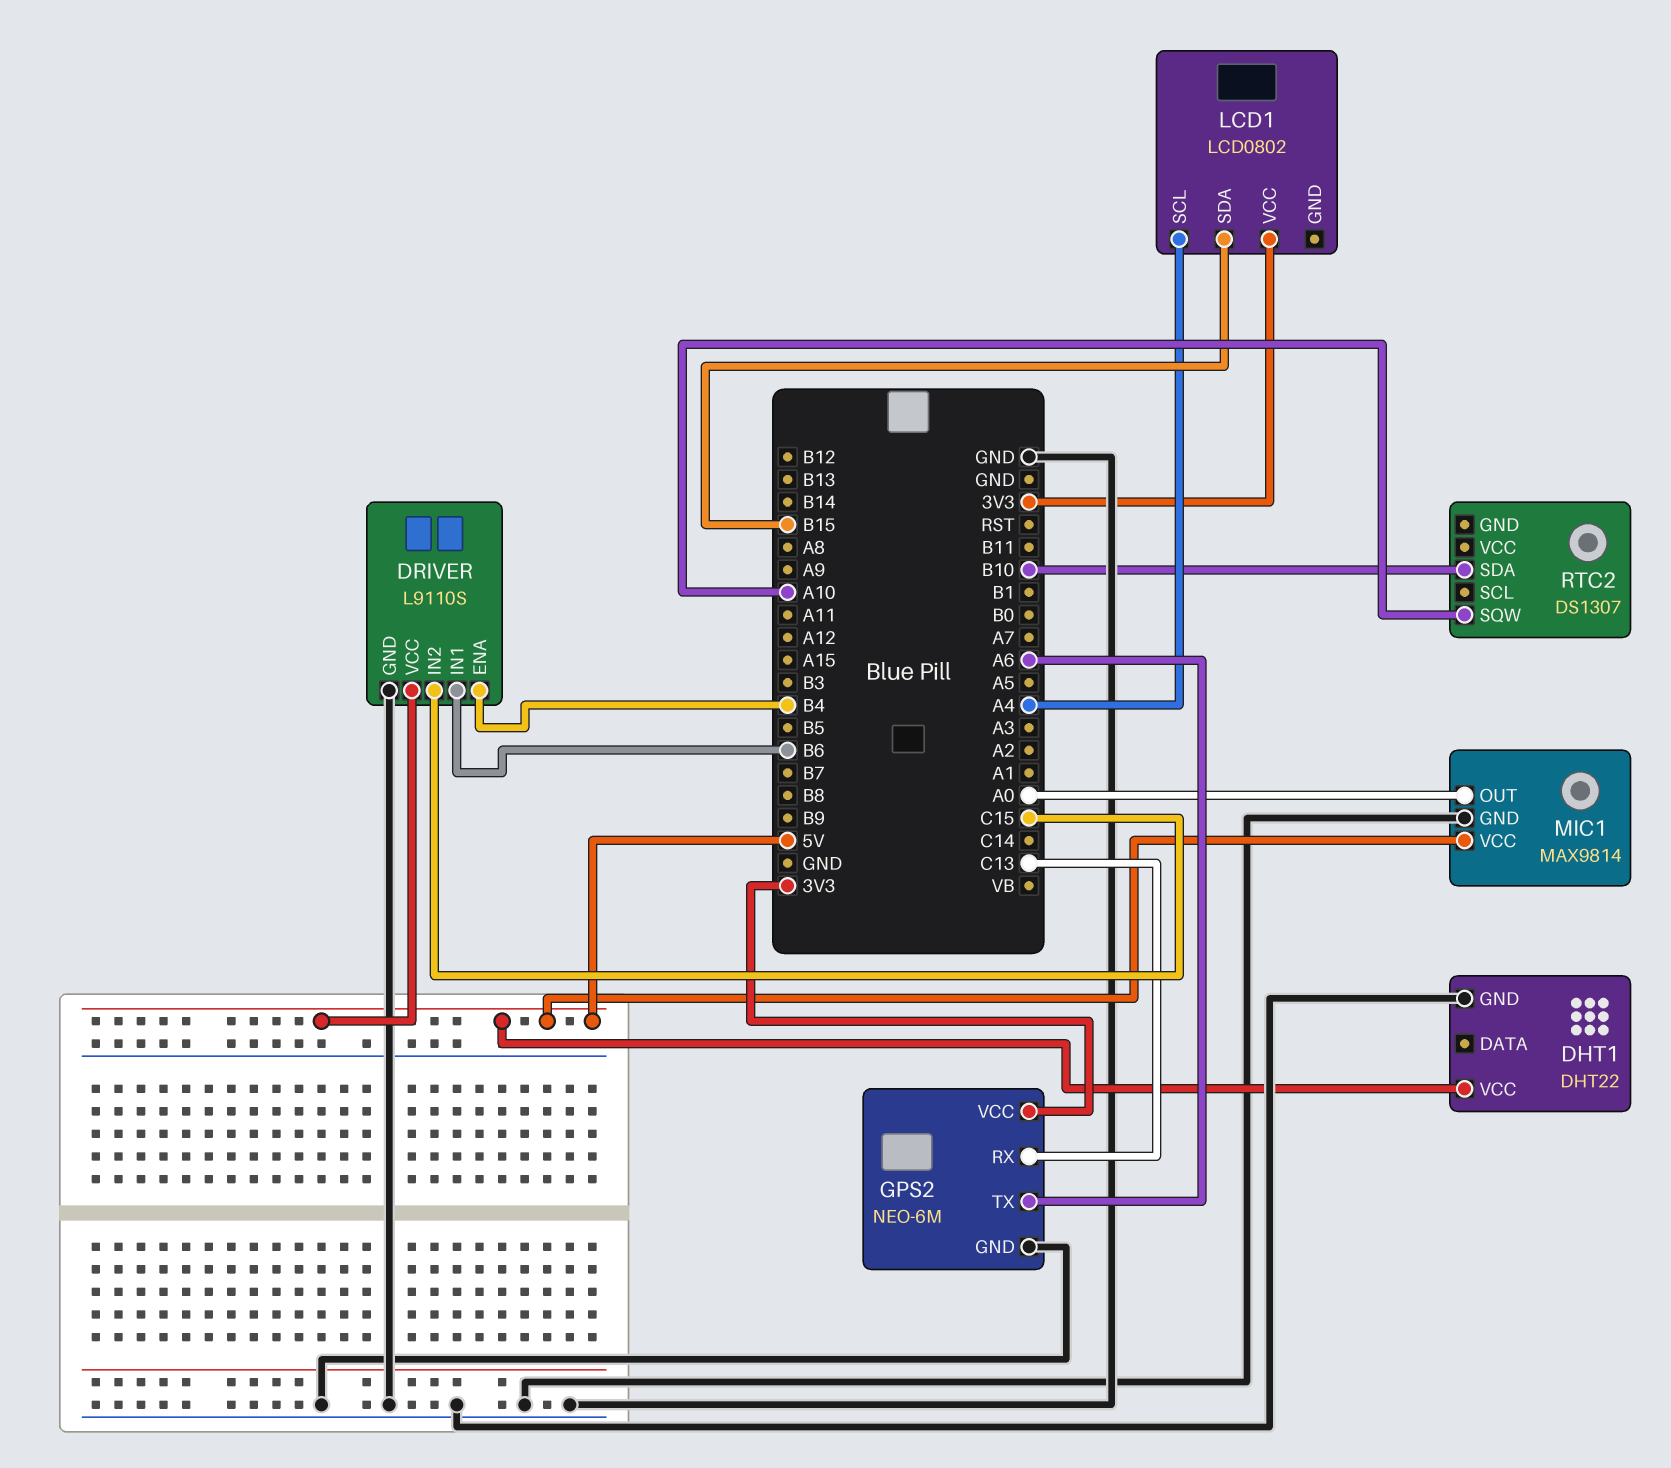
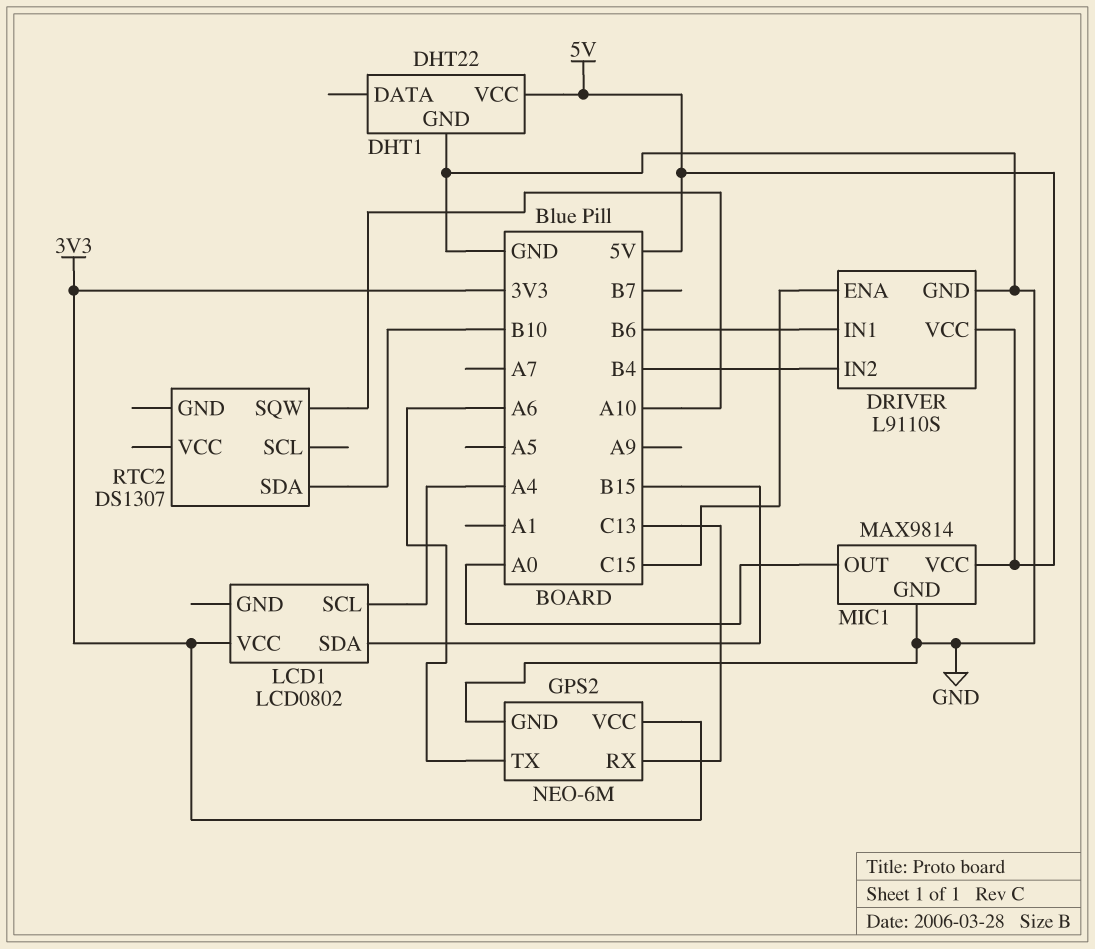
DRIVER pin ENA: B4 -> C15
DRIVER pin IN2: C15 -> B4

